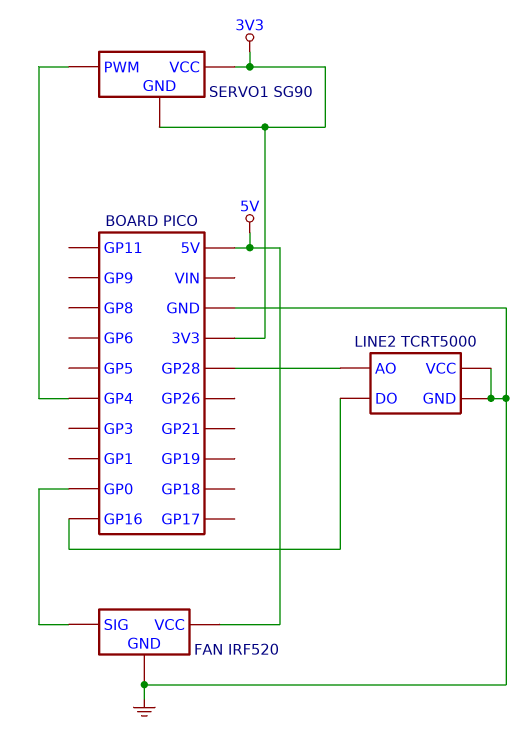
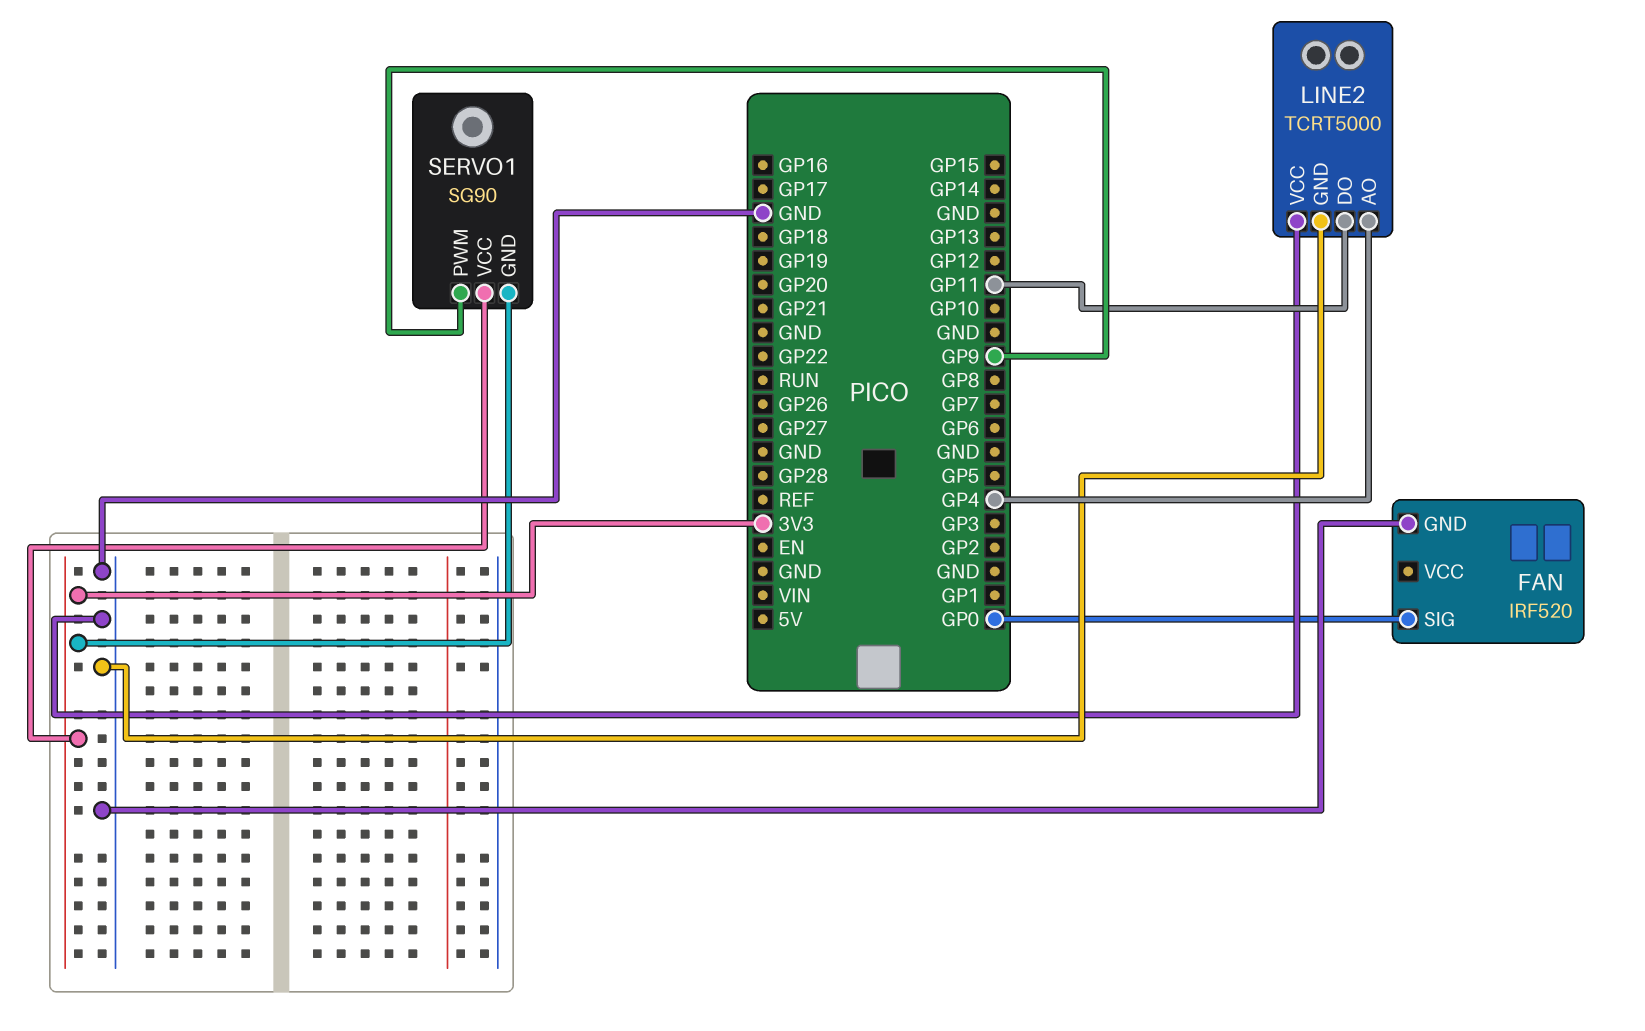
FAN pin VCC: 5V -> none
LINE2 pin AO: GP28 -> GP4
LINE2 pin DO: GP16 -> GP11
SERVO1 pin PWM: GP4 -> GP9

